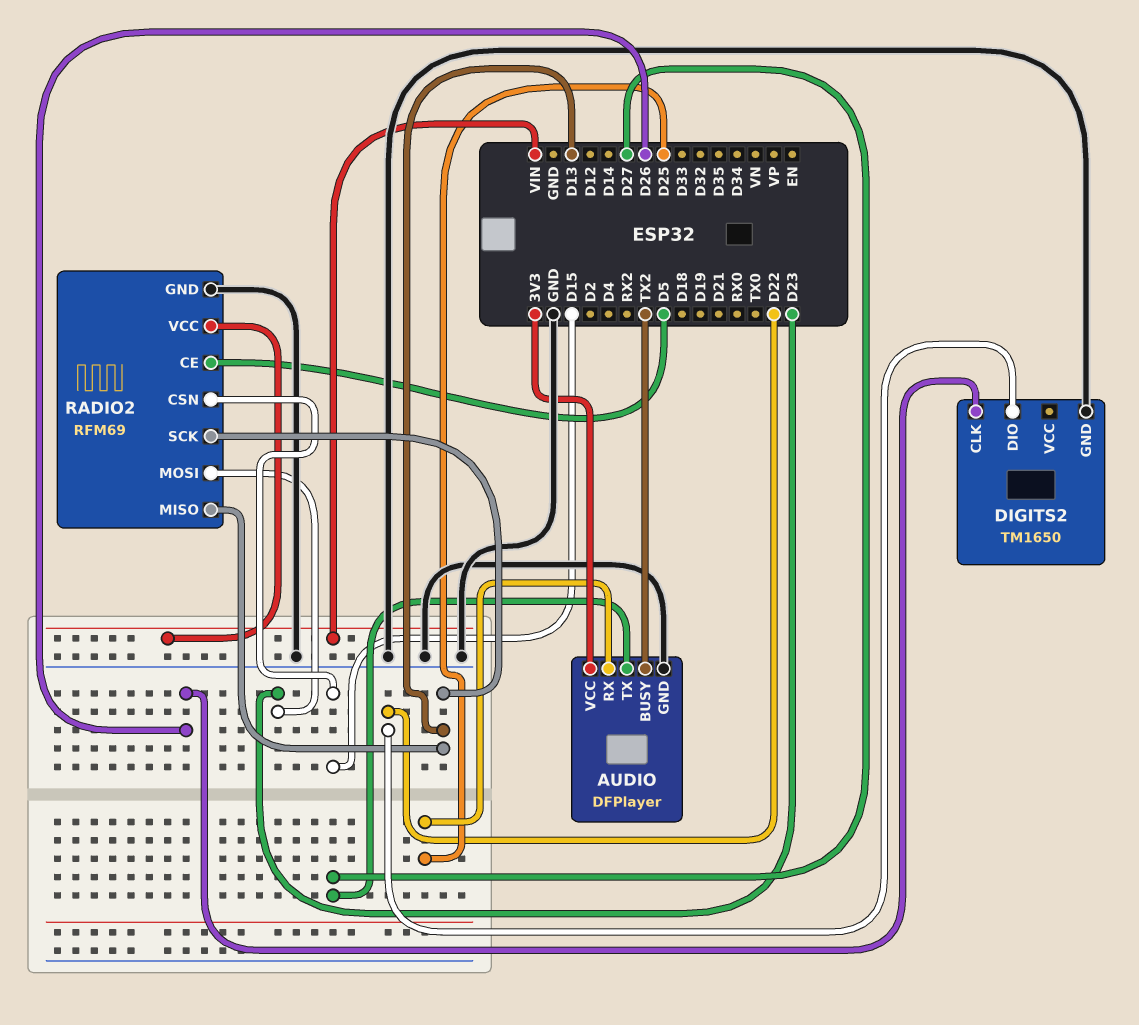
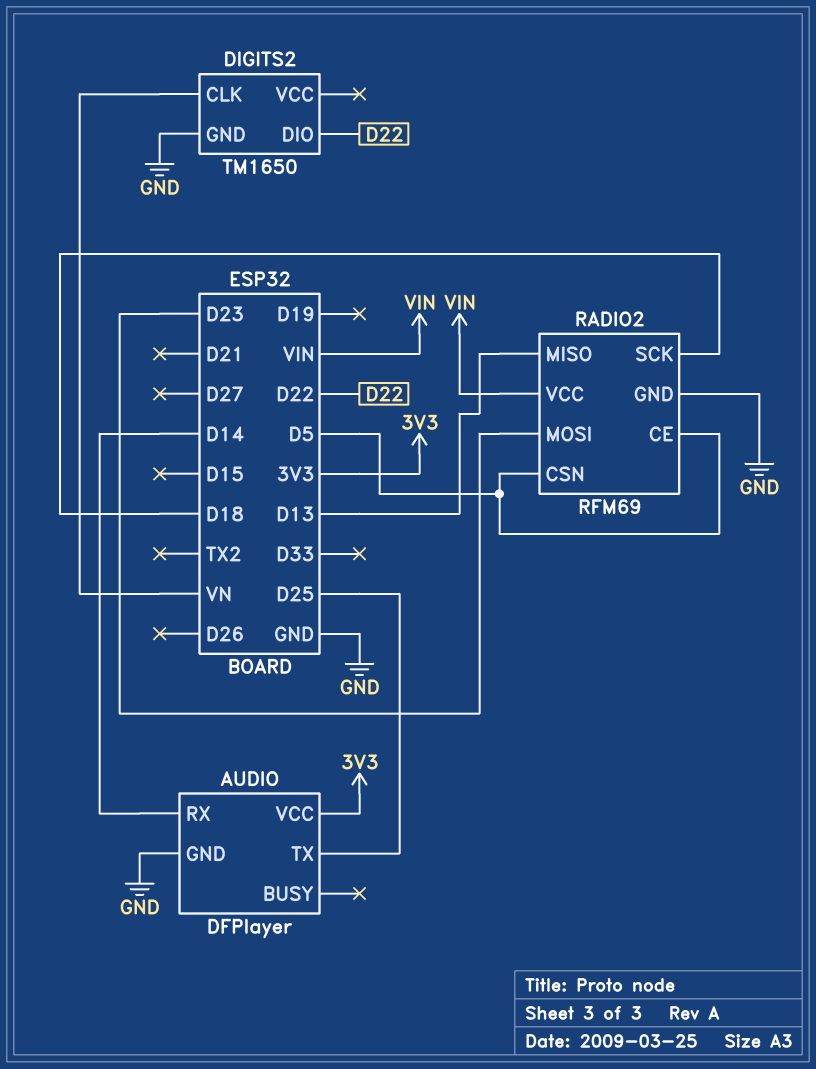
AUDIO pin BUSY: TX2 -> none
AUDIO pin RX: D25 -> D14
AUDIO pin TX: D27 -> D25
DIGITS2 pin CLK: D26 -> VN
RADIO2 pin CSN: D15 -> D5
RADIO2 pin SCK: D13 -> D18

